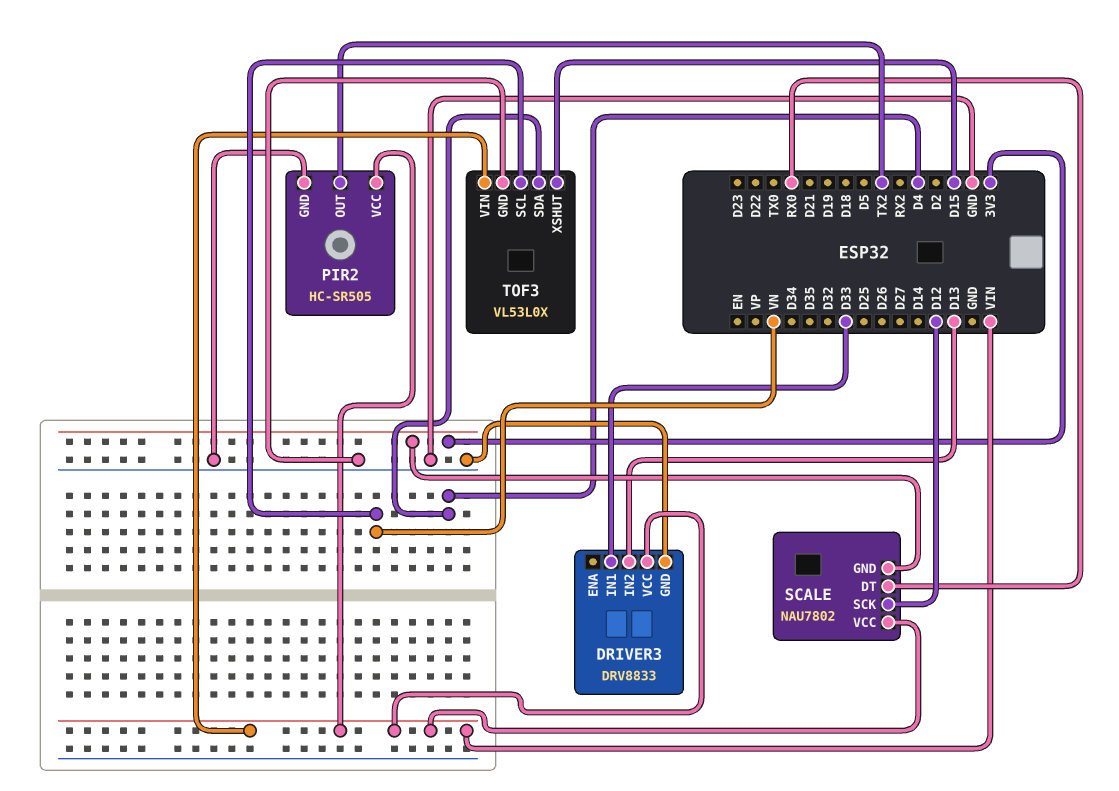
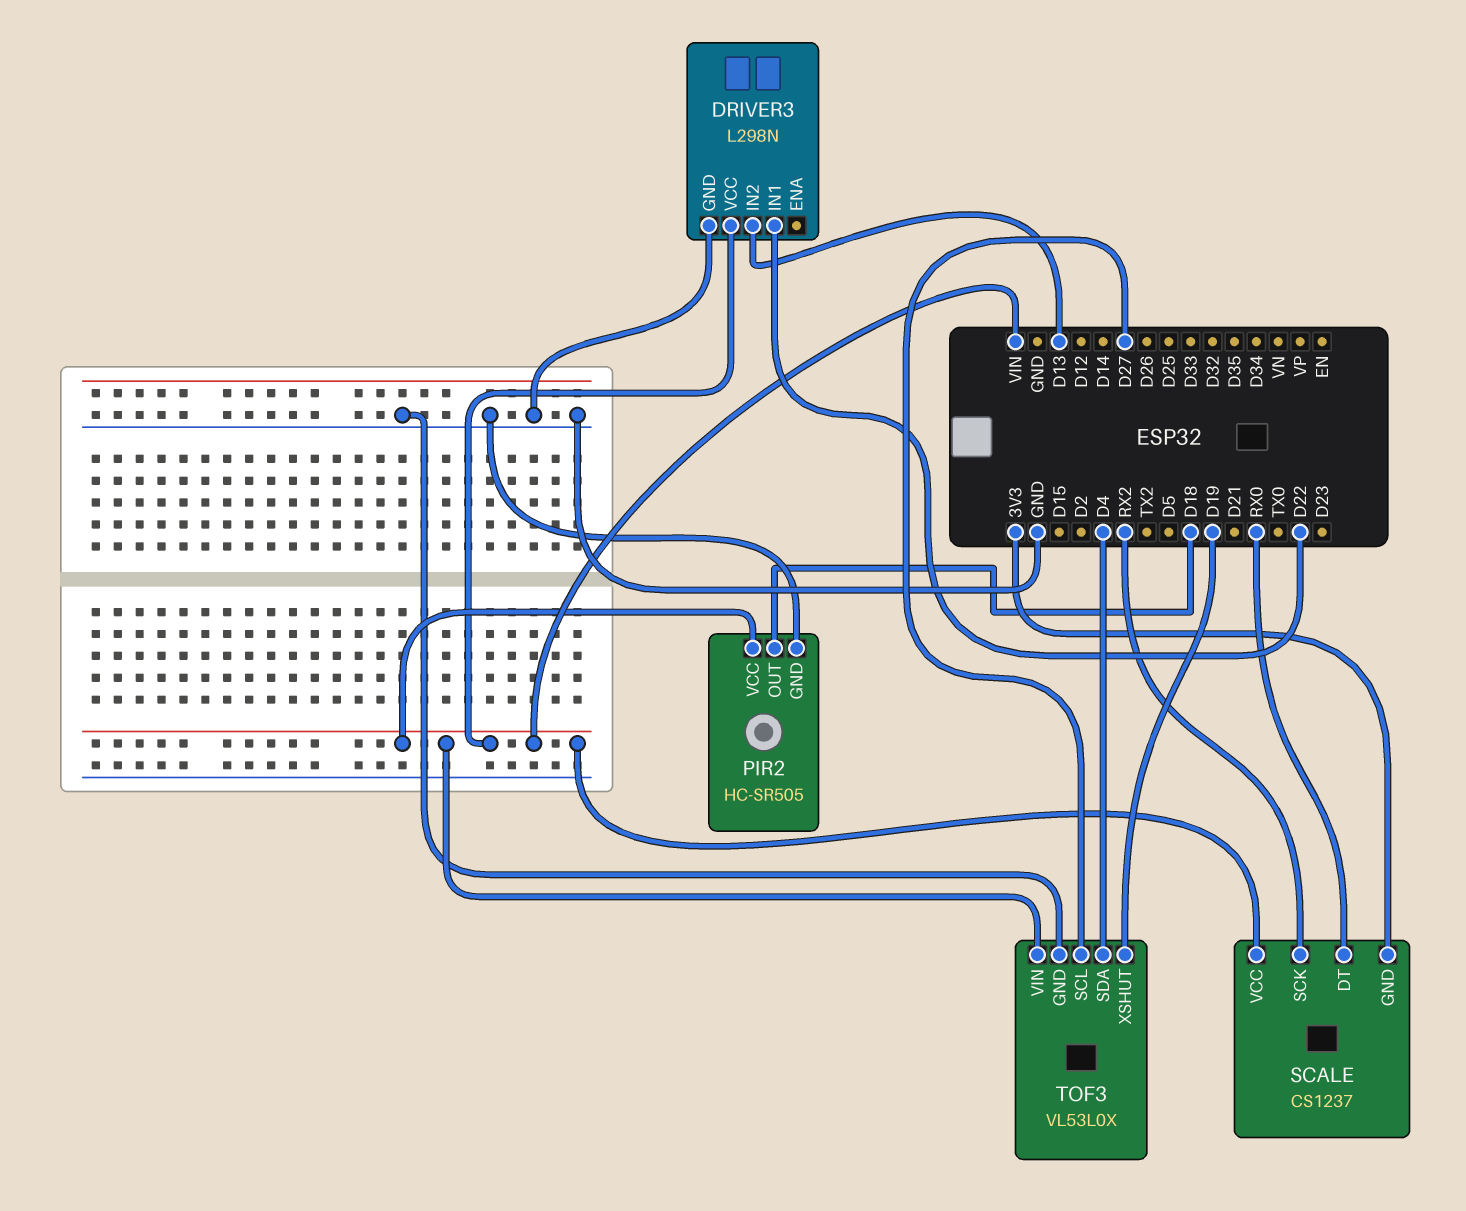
DRIVER3: DRV8833 -> L298N
DRIVER3 pin IN1: D33 -> D22
PIR2 pin OUT: TX2 -> D18
SCALE: NAU7802 -> CS1237
SCALE pin SCK: D12 -> RX2
TOF3 pin SCL: VN -> D27
TOF3 pin XSHUT: D15 -> D19

